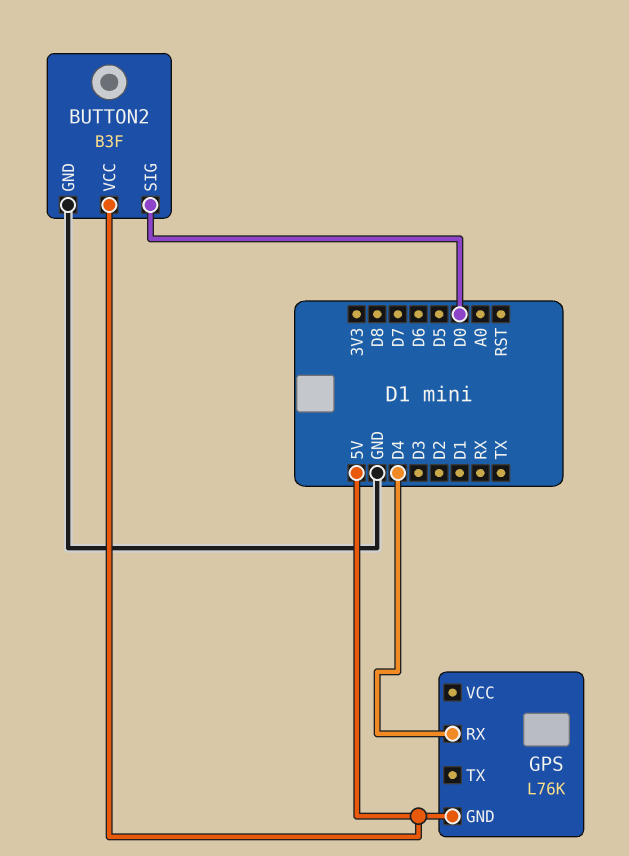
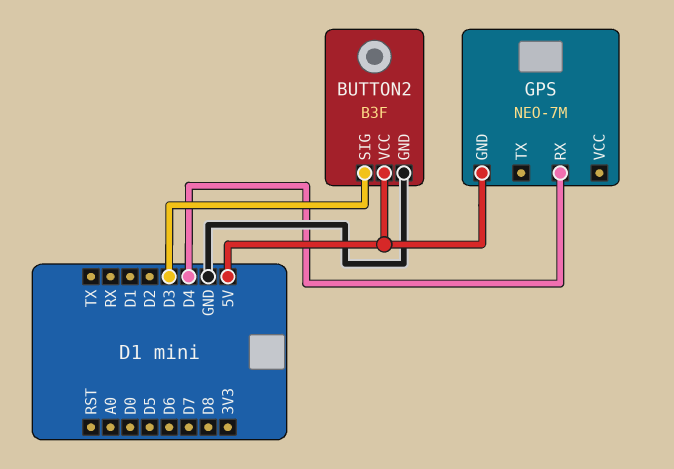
BUTTON2 pin SIG: D0 -> D3
GPS: L76K -> NEO-7M

